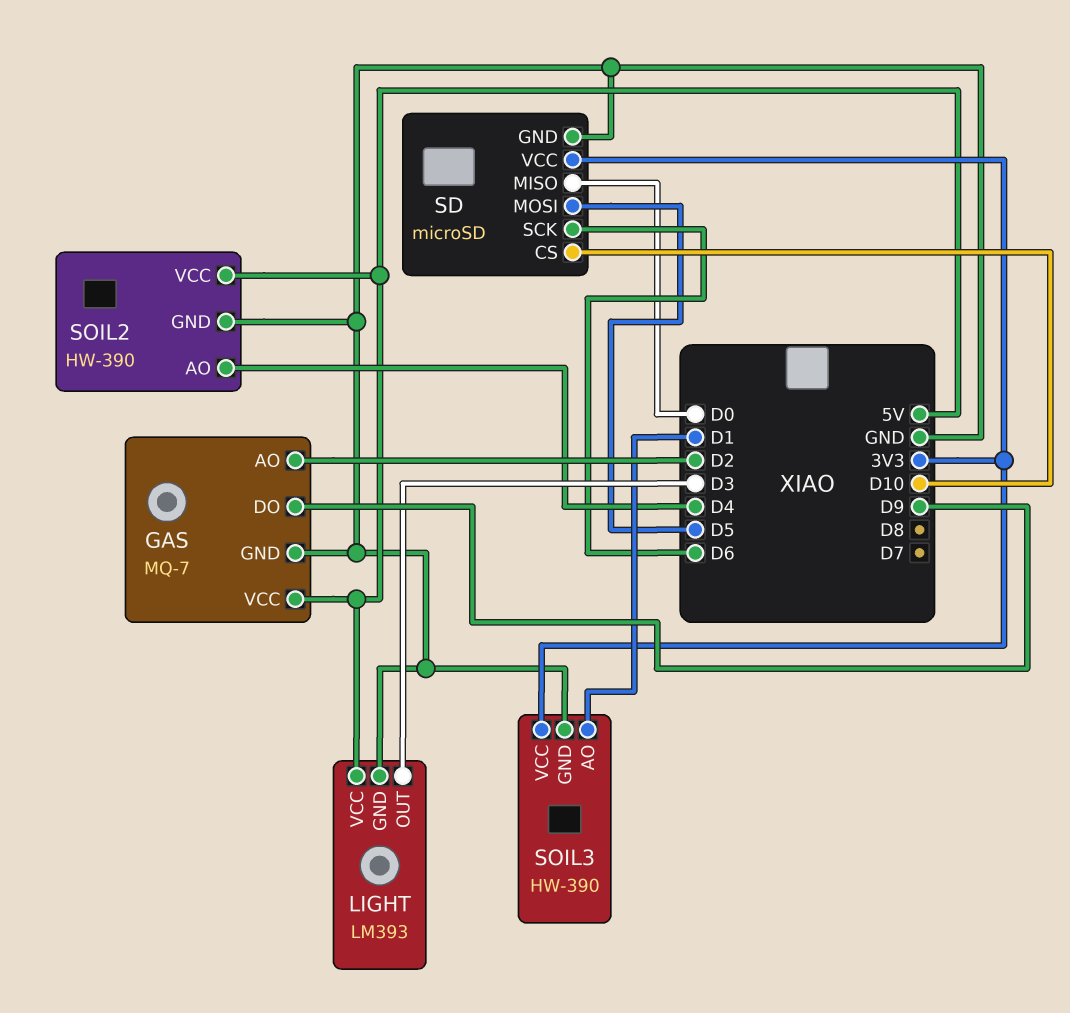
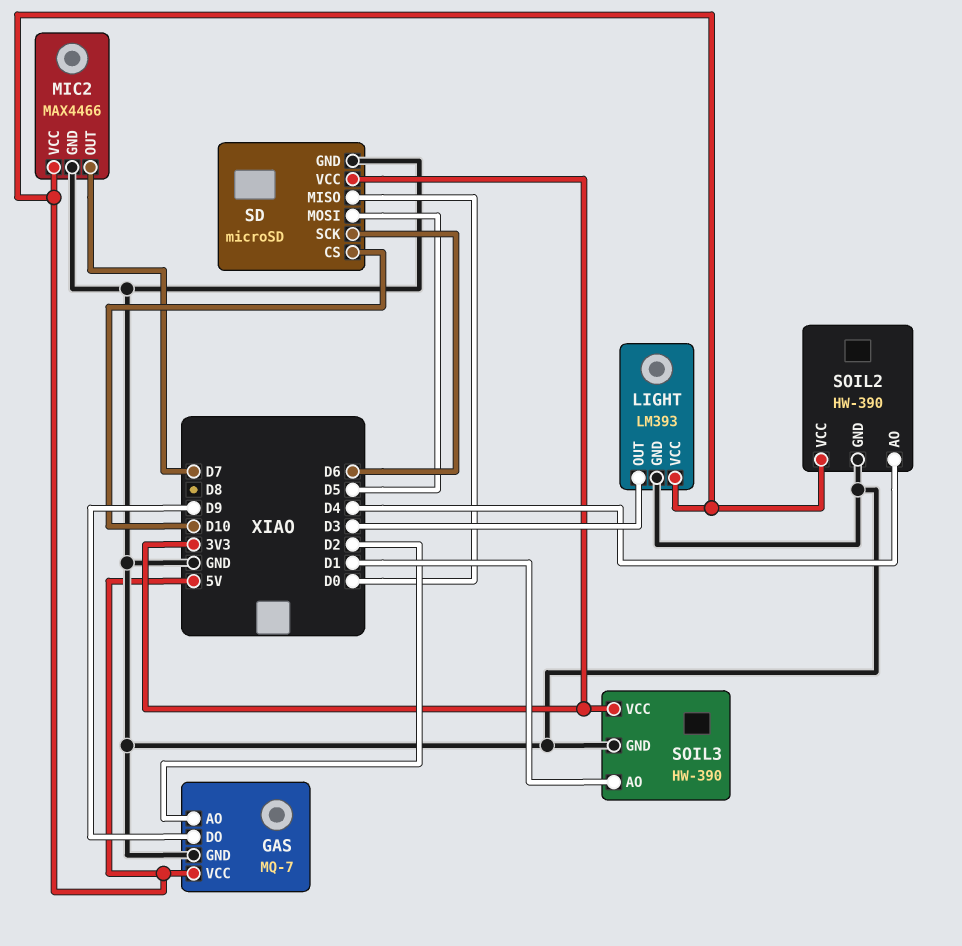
MIC2: none -> MAX4466
MIC2 pin GND: none -> GND
MIC2 pin OUT: none -> D7
MIC2 pin VCC: none -> 5V

